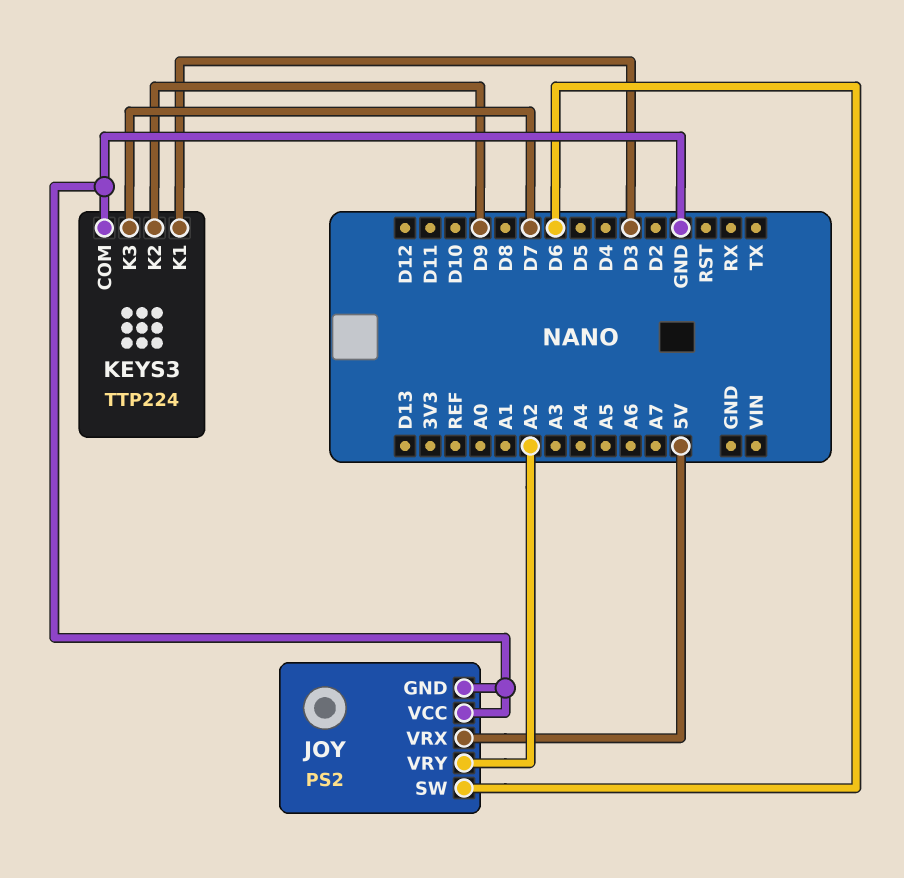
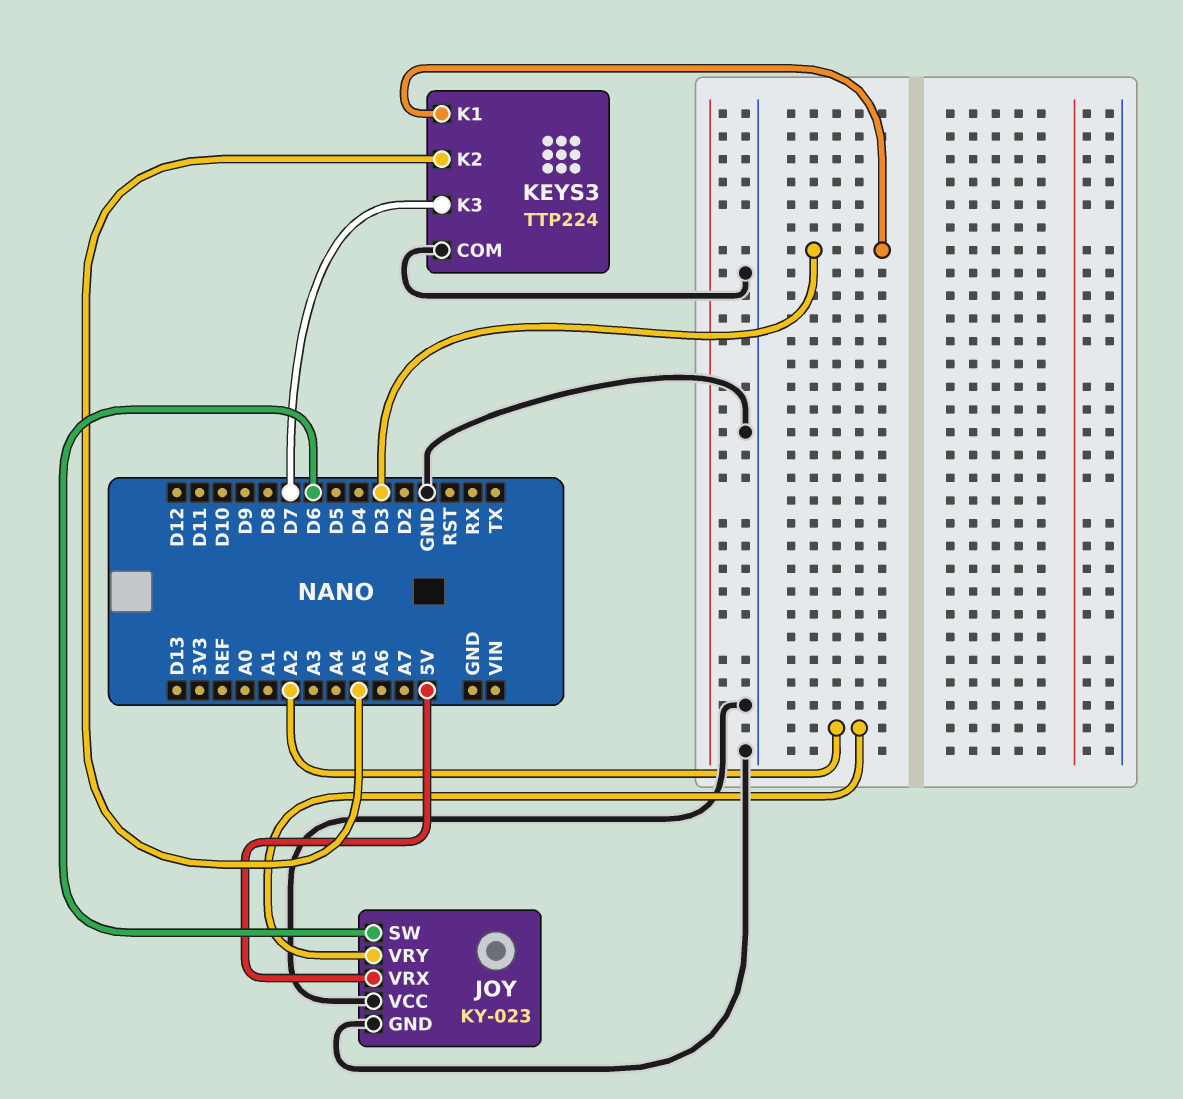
JOY: PS2 -> KY-023
KEYS3 pin K2: D9 -> A5

